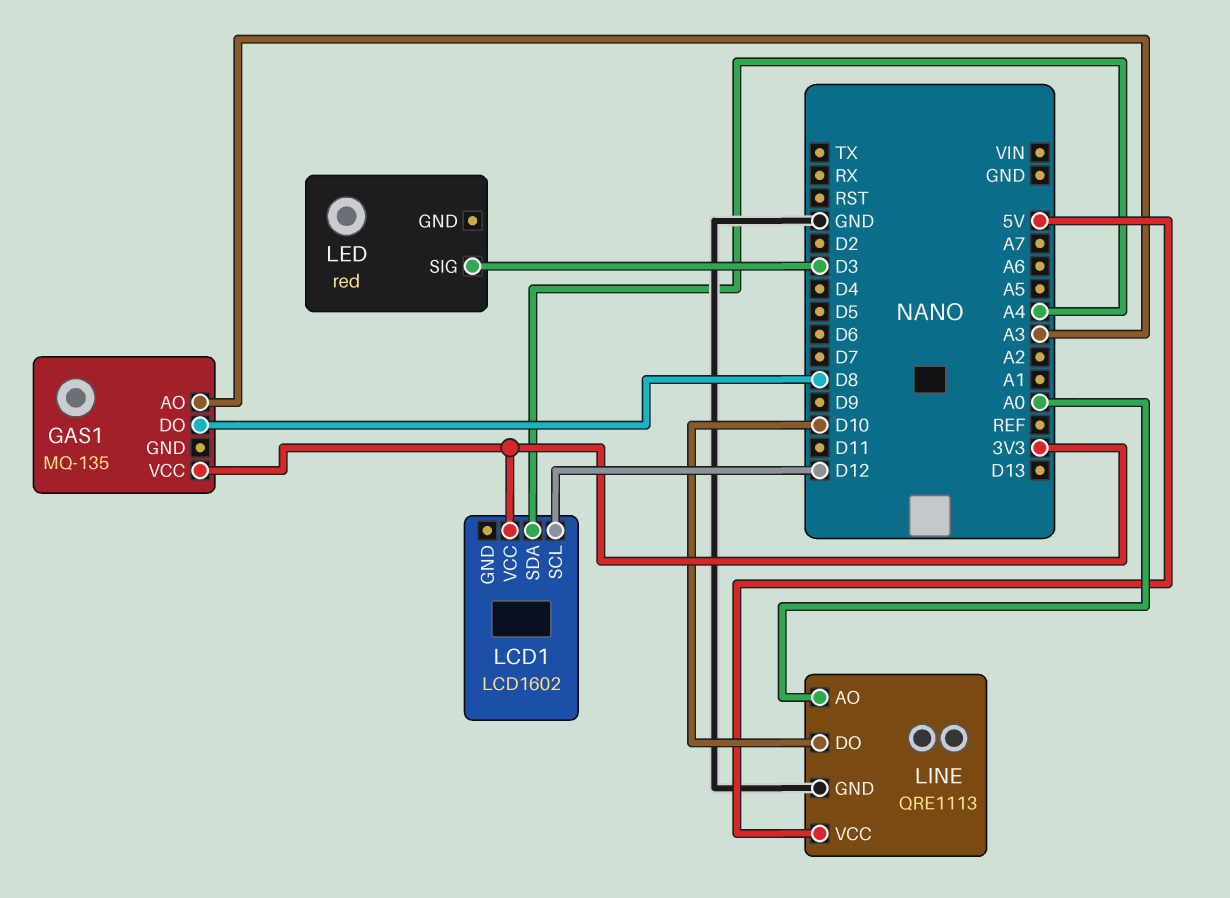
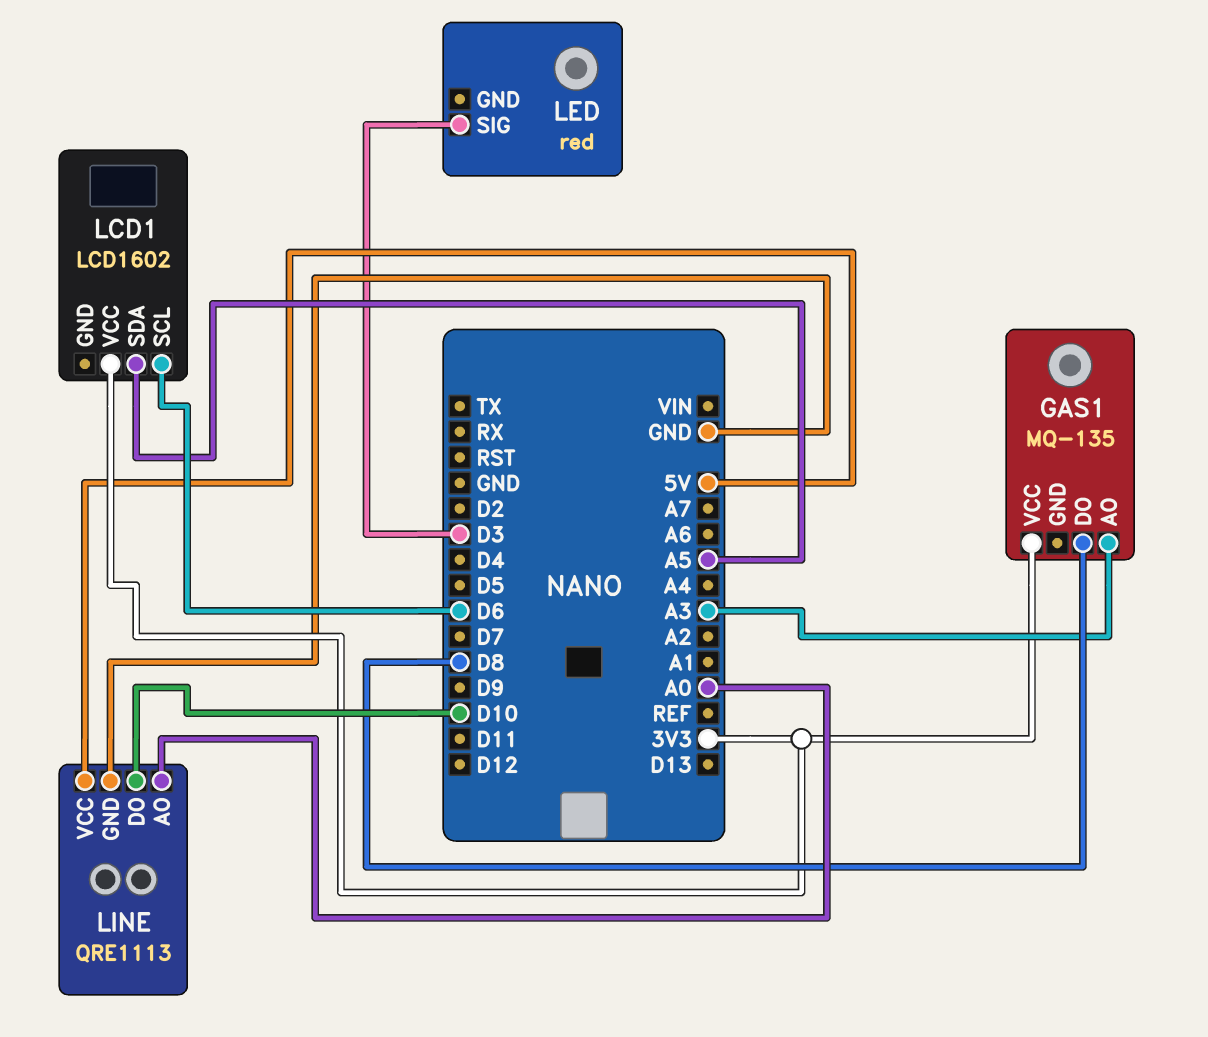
LCD1 pin SCL: D12 -> D6
LCD1 pin SDA: A4 -> A5

